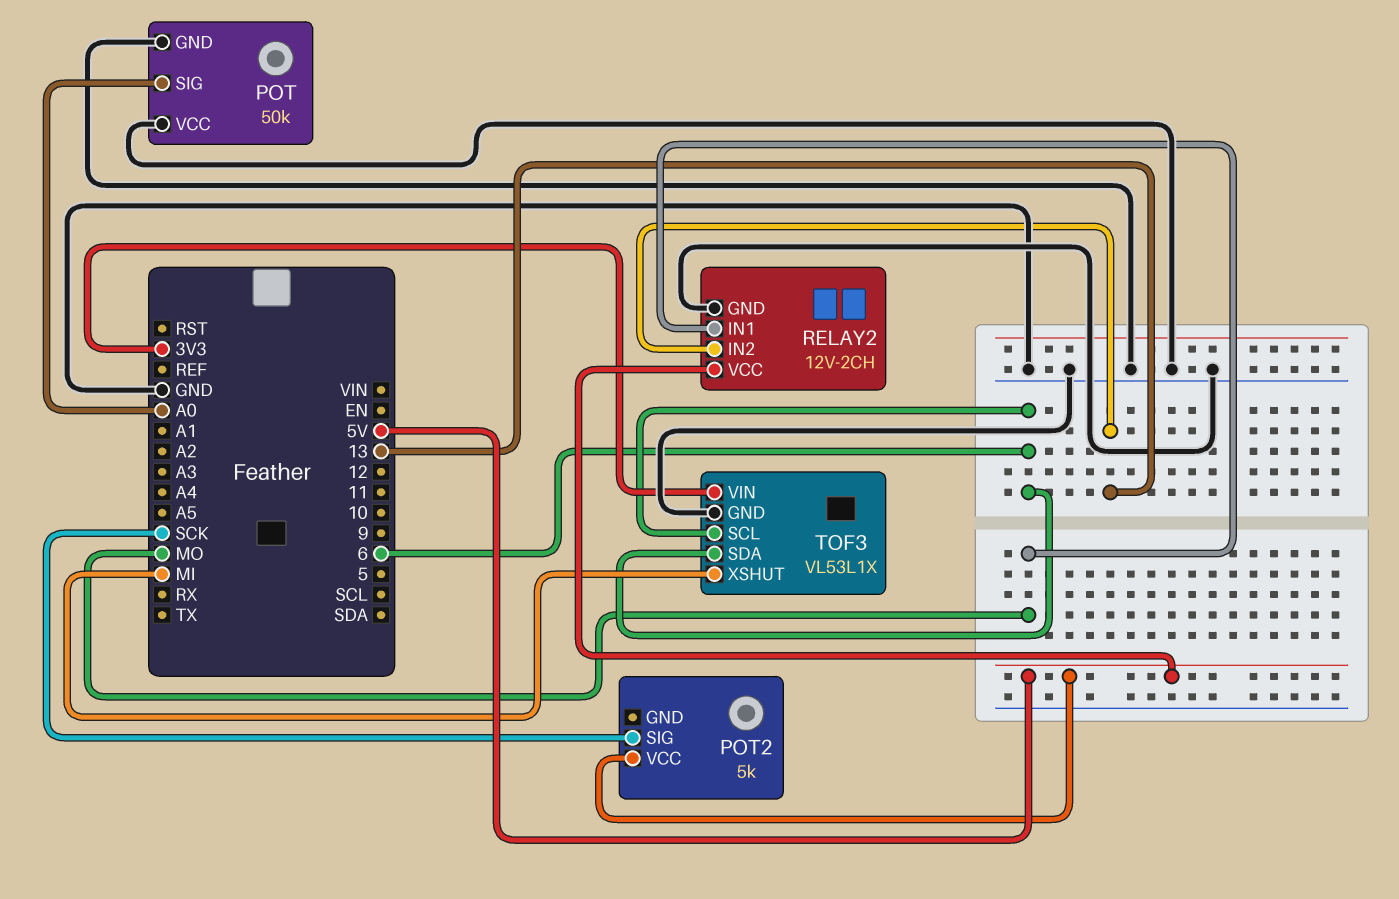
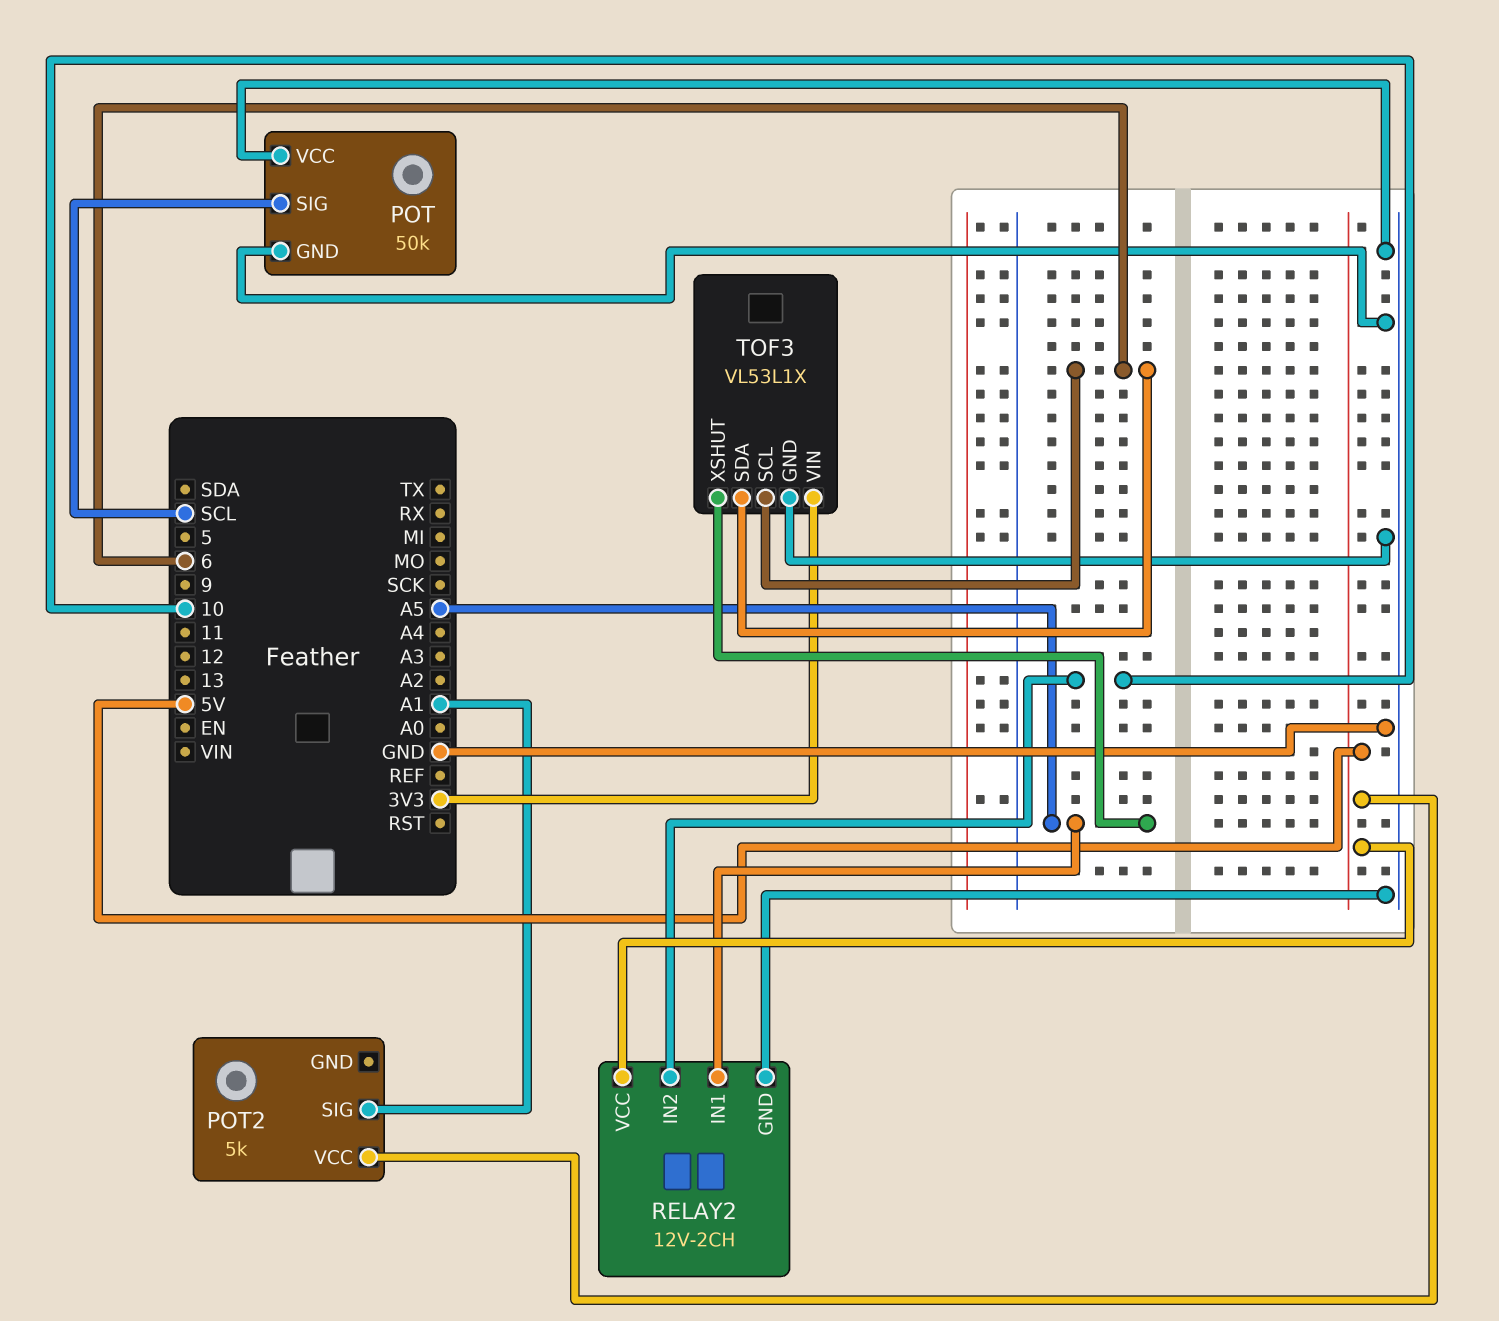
POT pin SIG: A0 -> SCL
POT2 pin SIG: SCK -> A1
RELAY2 pin IN1: MO -> A5
RELAY2 pin IN2: 13 -> 10
TOF3 pin XSHUT: MI -> A5

